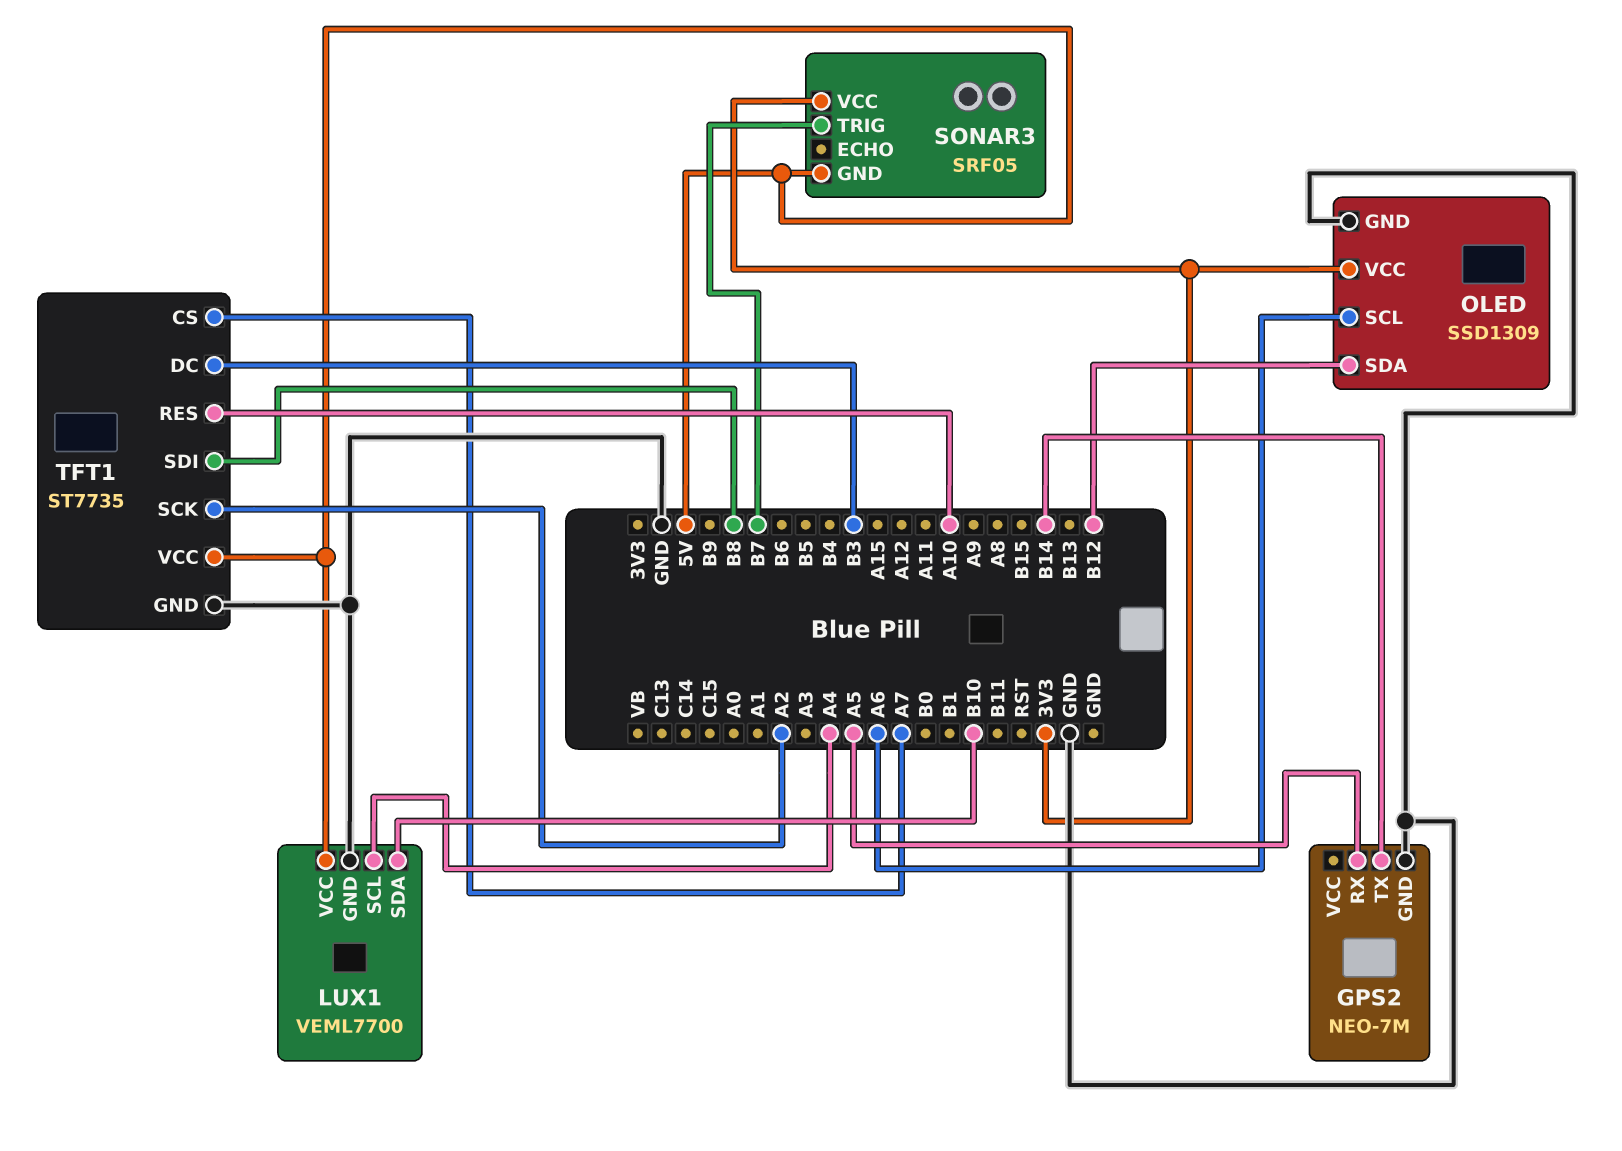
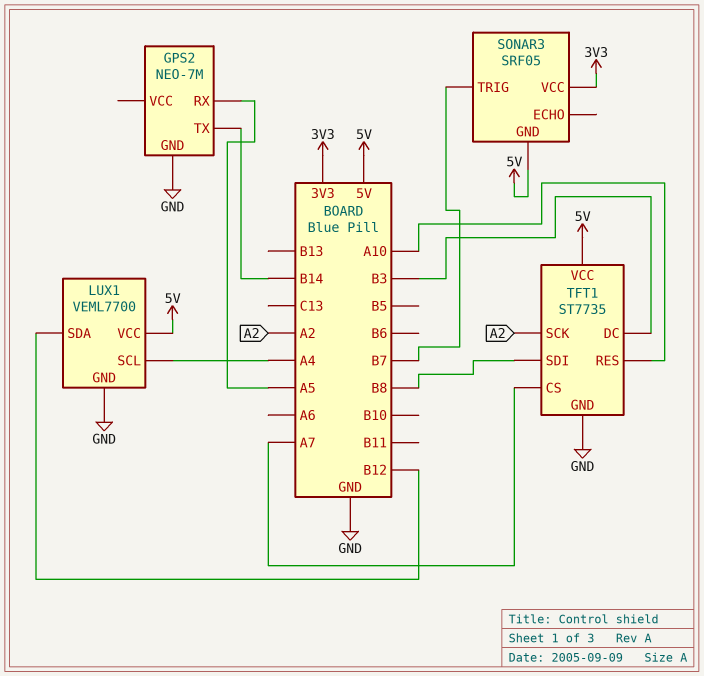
LUX1 pin SDA: B10 -> B12
OLED: SSD1309 -> none
OLED pin GND: GND -> none
OLED pin SCL: A6 -> none
OLED pin SDA: B12 -> none
OLED pin VCC: 3V3 -> none

